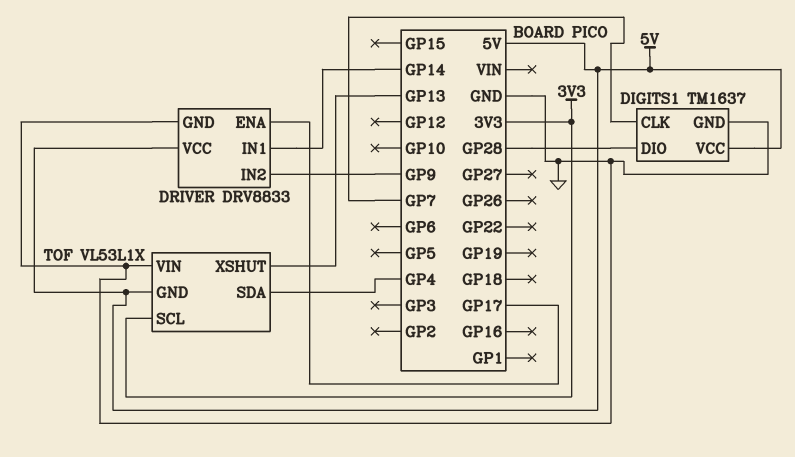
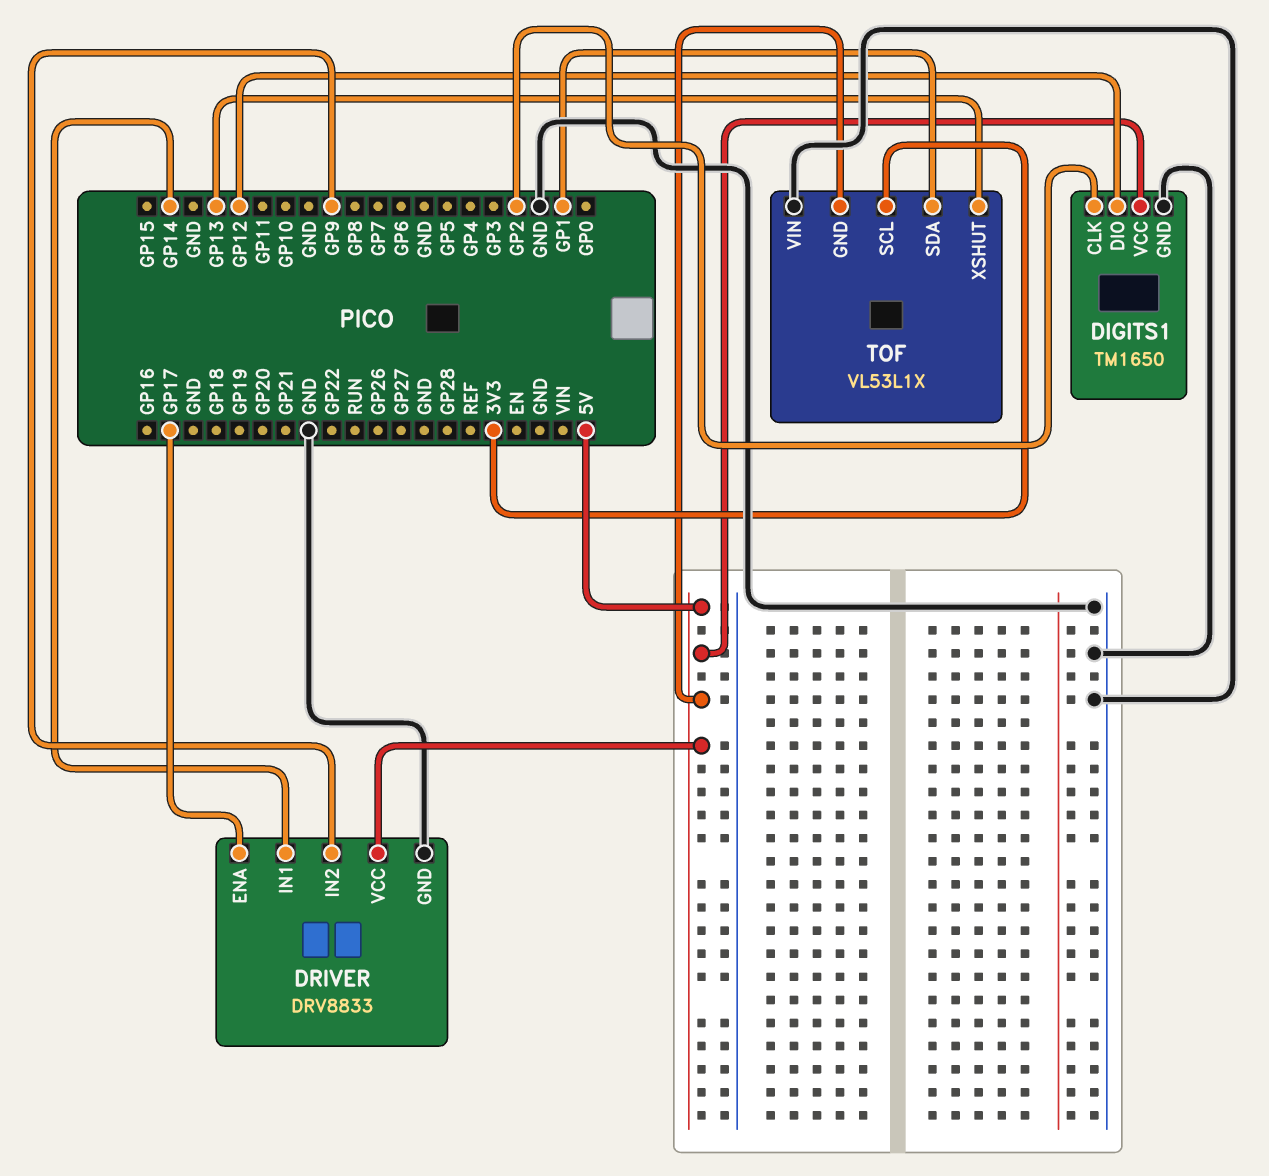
DIGITS1: TM1637 -> TM1650
DIGITS1 pin CLK: GP7 -> GP2
DIGITS1 pin DIO: GP28 -> GP12
TOF pin SDA: GP4 -> GP1

